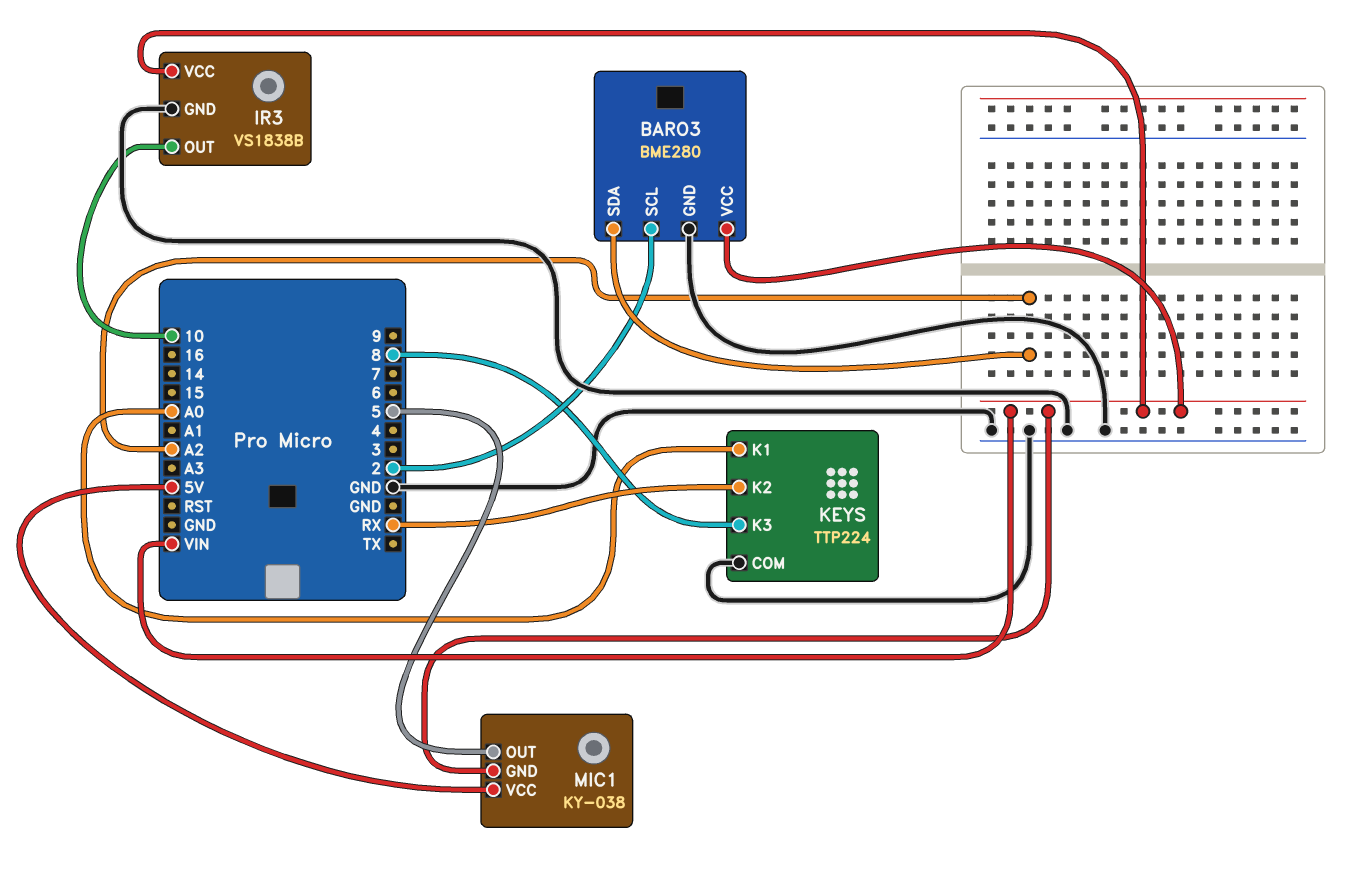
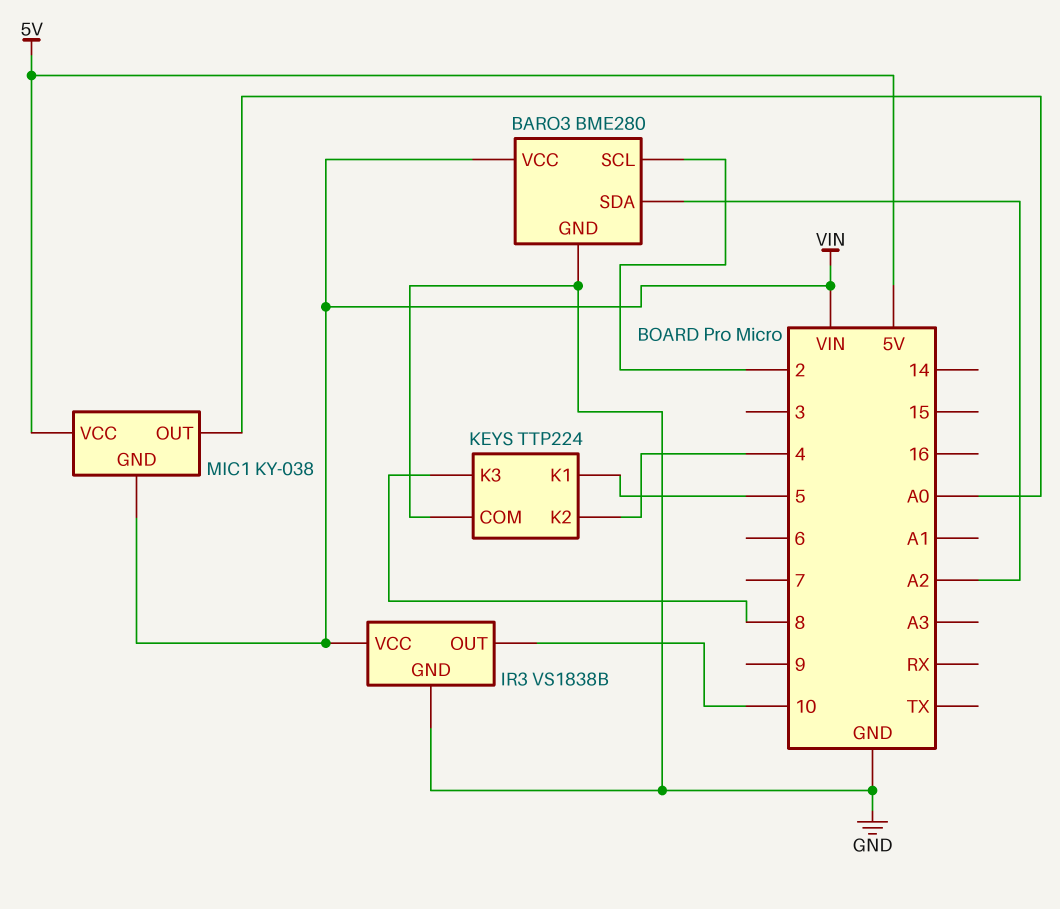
KEYS pin K1: A0 -> 5
KEYS pin K2: RX -> 4
MIC1 pin OUT: 5 -> A0

